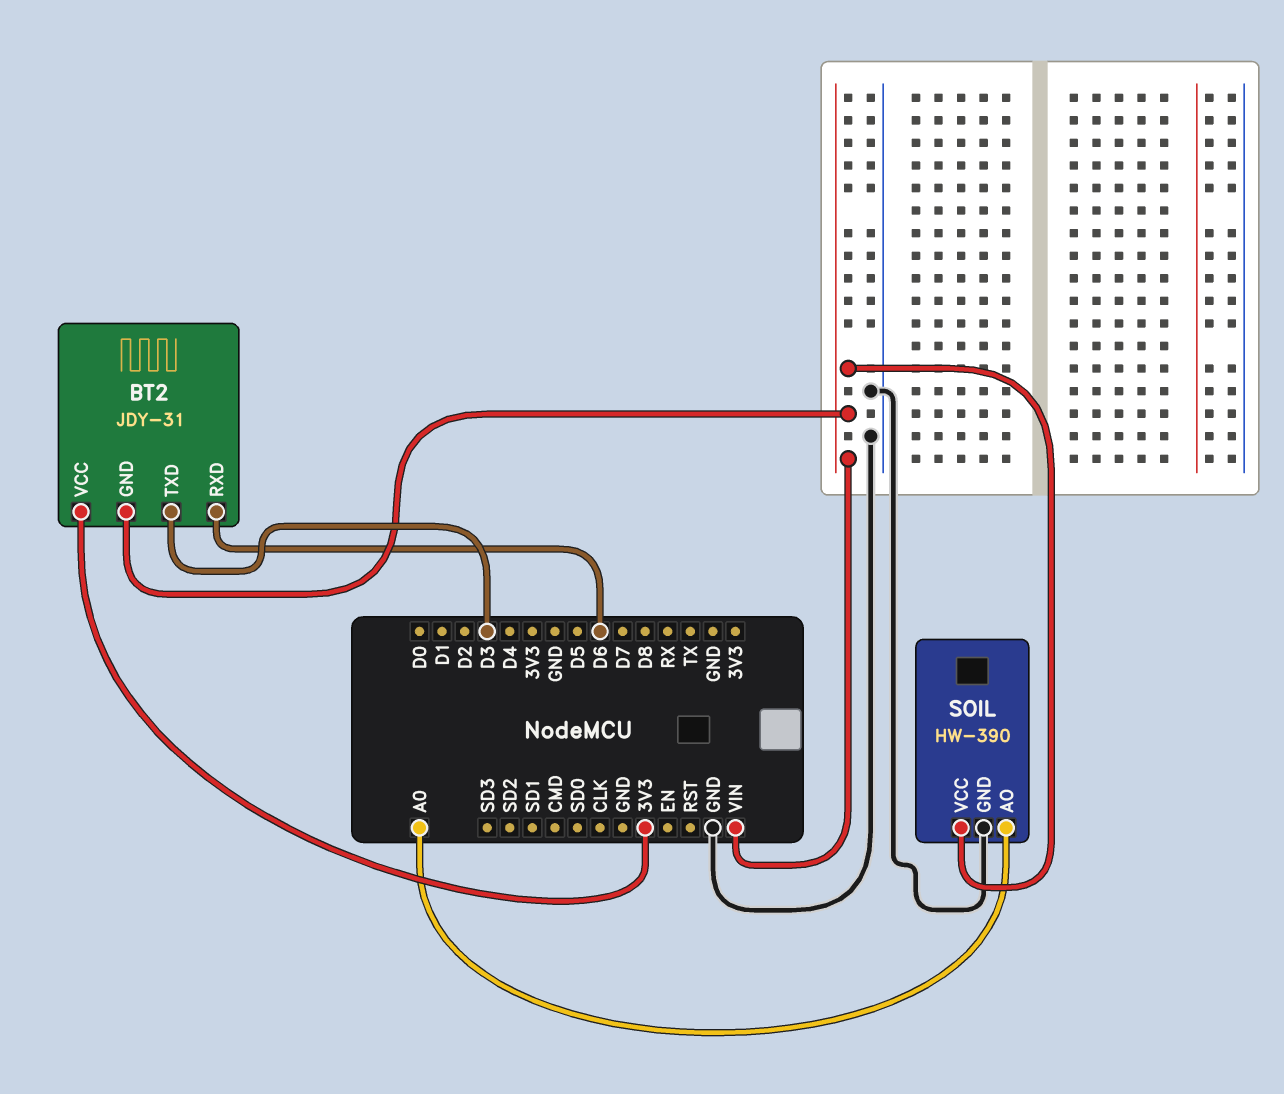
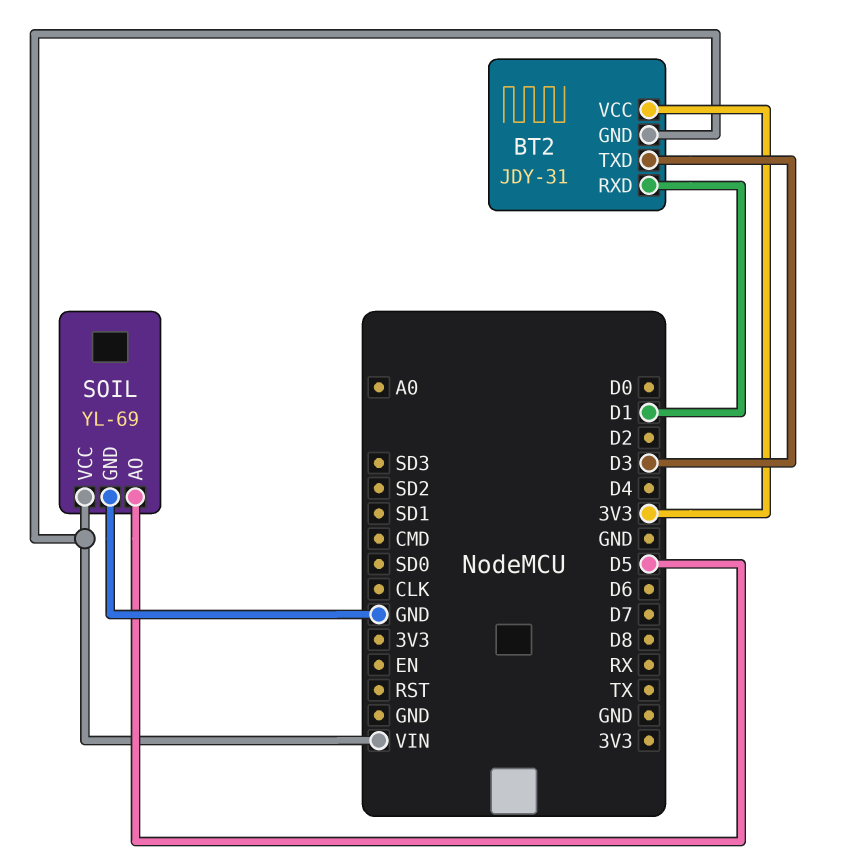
BT2 pin RXD: D6 -> D1
SOIL: HW-390 -> YL-69
SOIL pin AO: A0 -> D5

